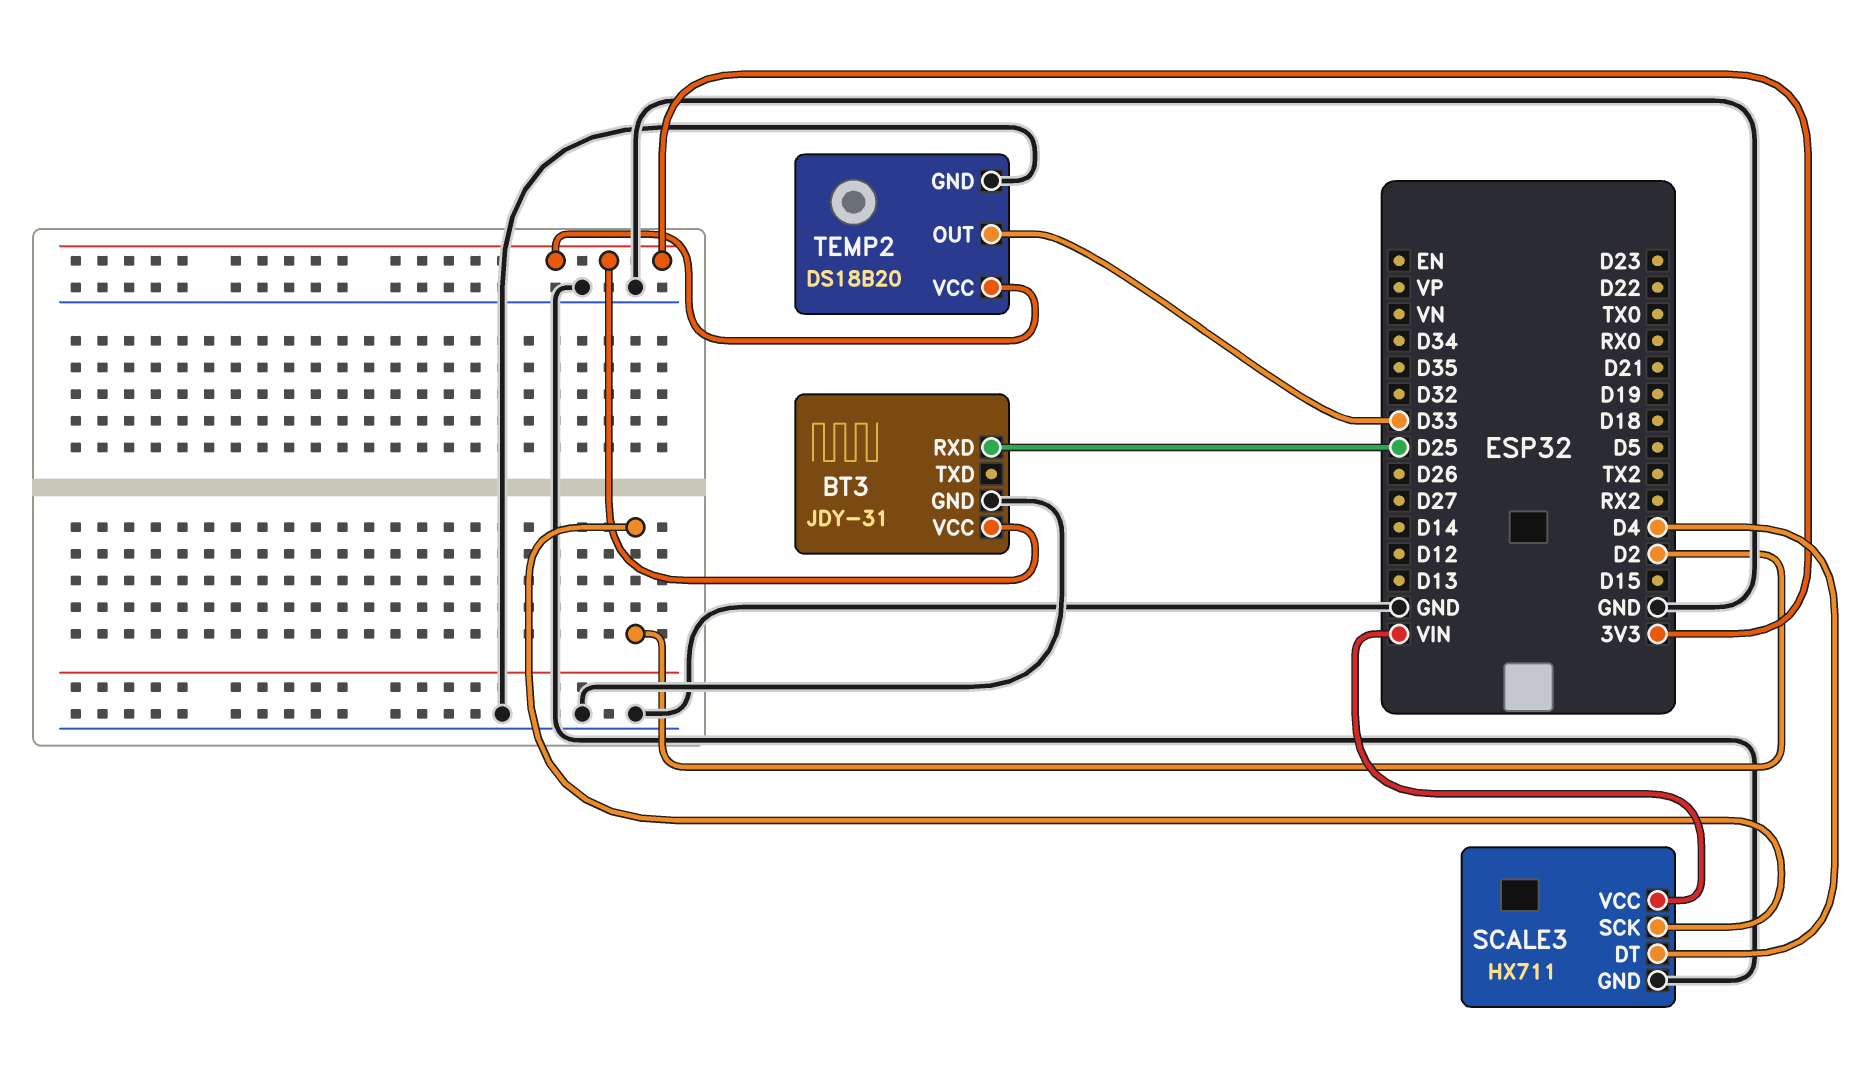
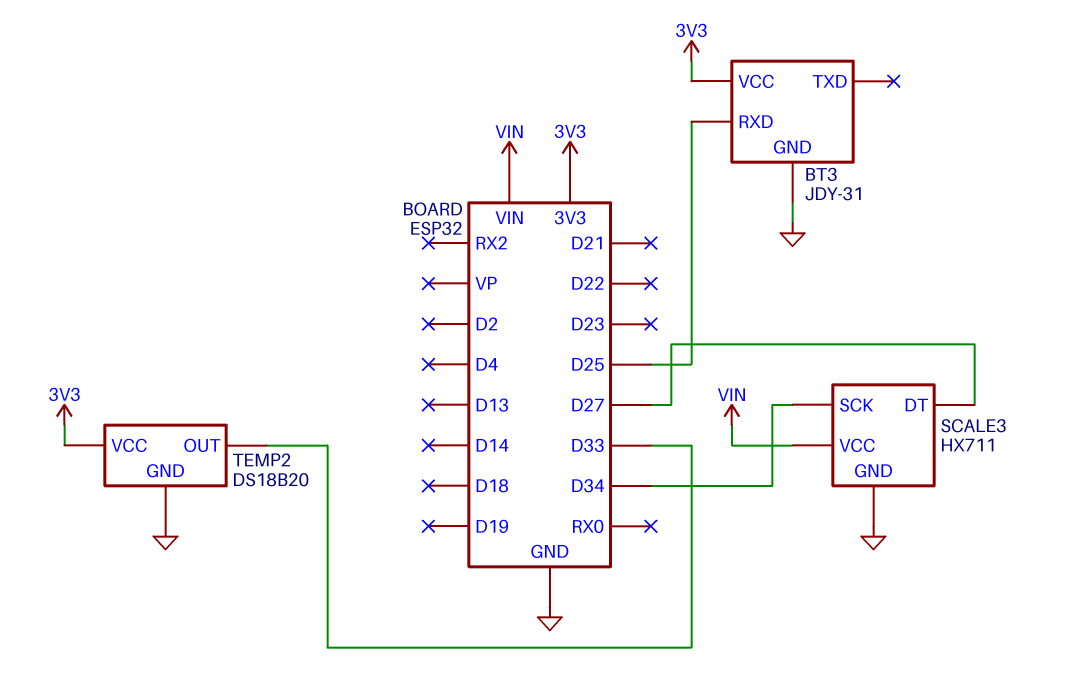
SCALE3 pin DT: D4 -> D27
SCALE3 pin SCK: D2 -> D34

